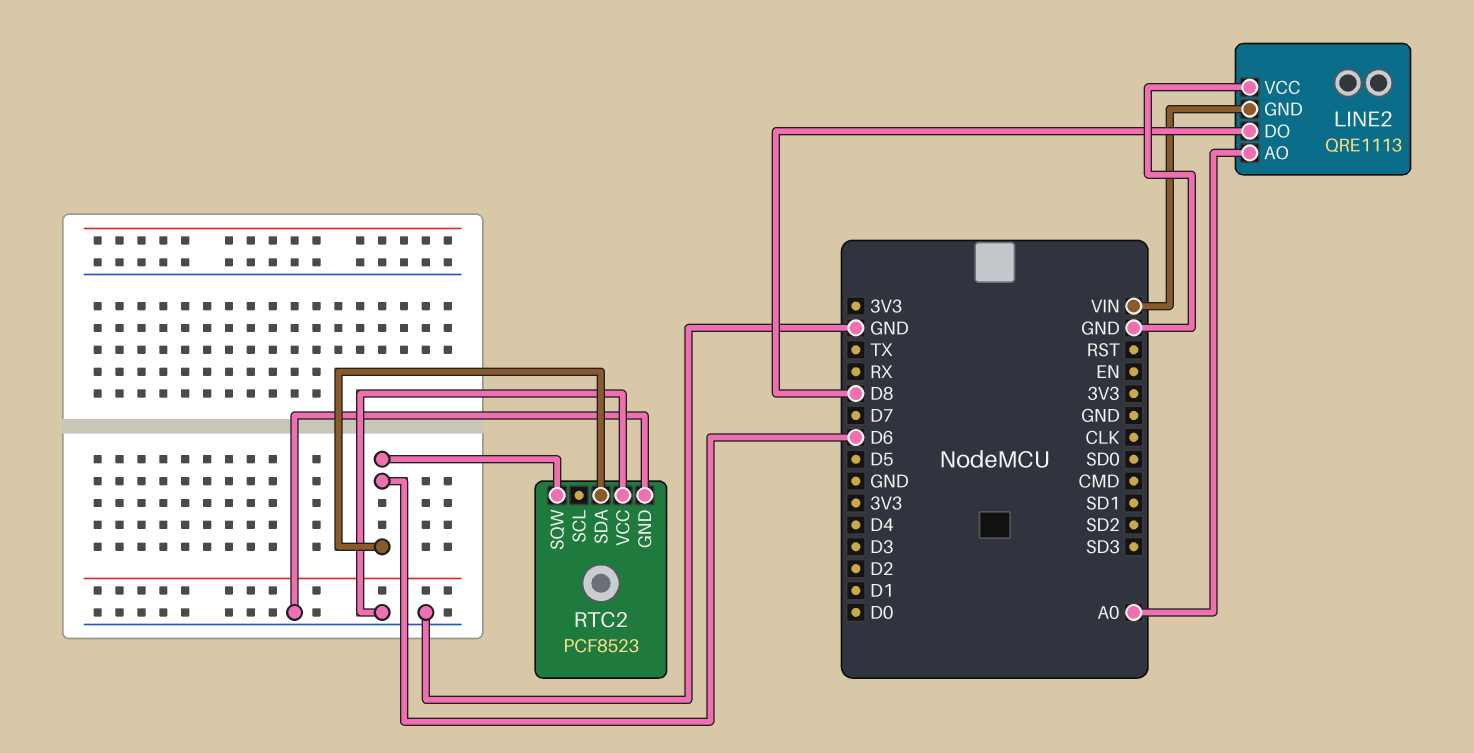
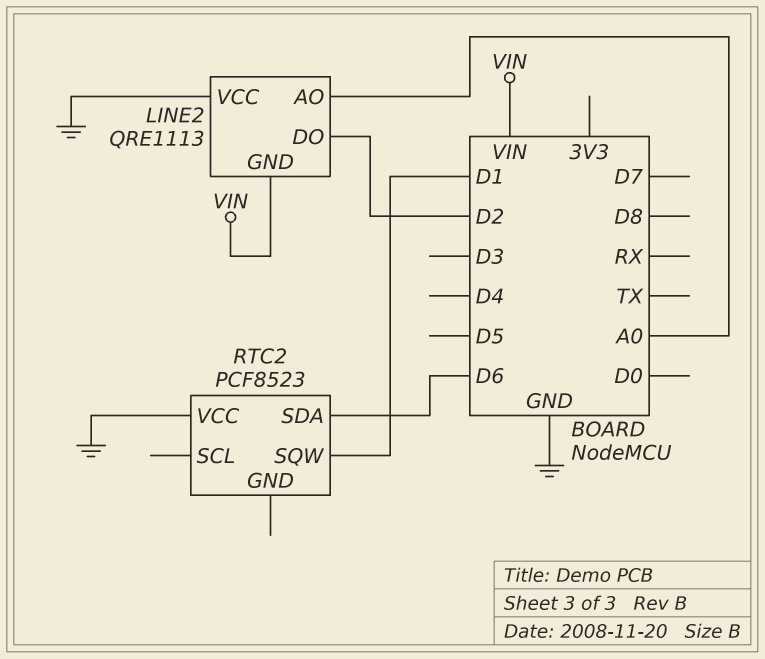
LINE2 pin DO: D8 -> D2
RTC2 pin GND: GND -> none
RTC2 pin SQW: D6 -> D1

